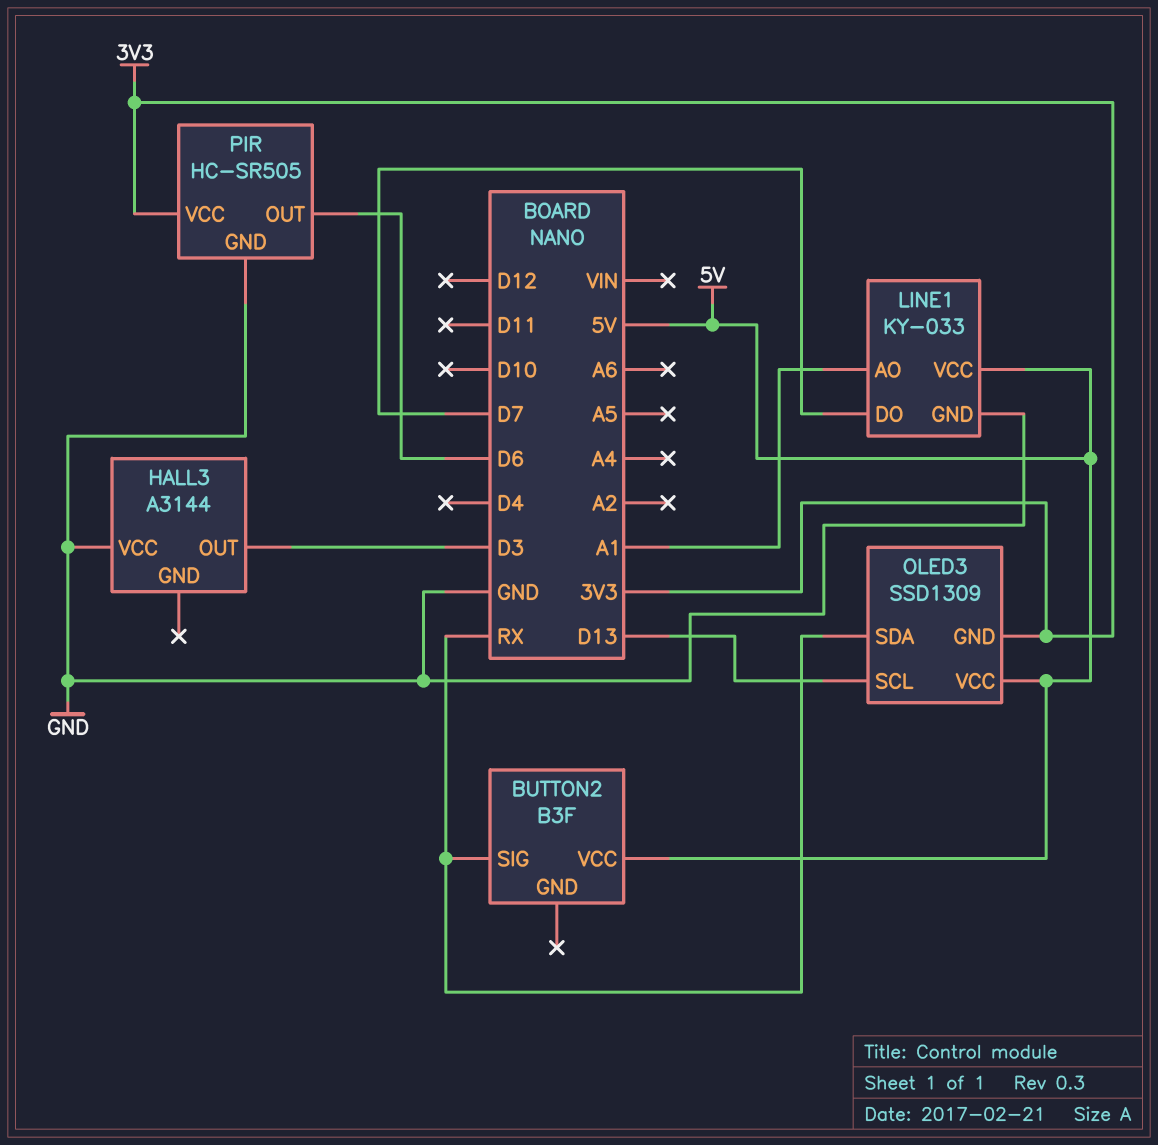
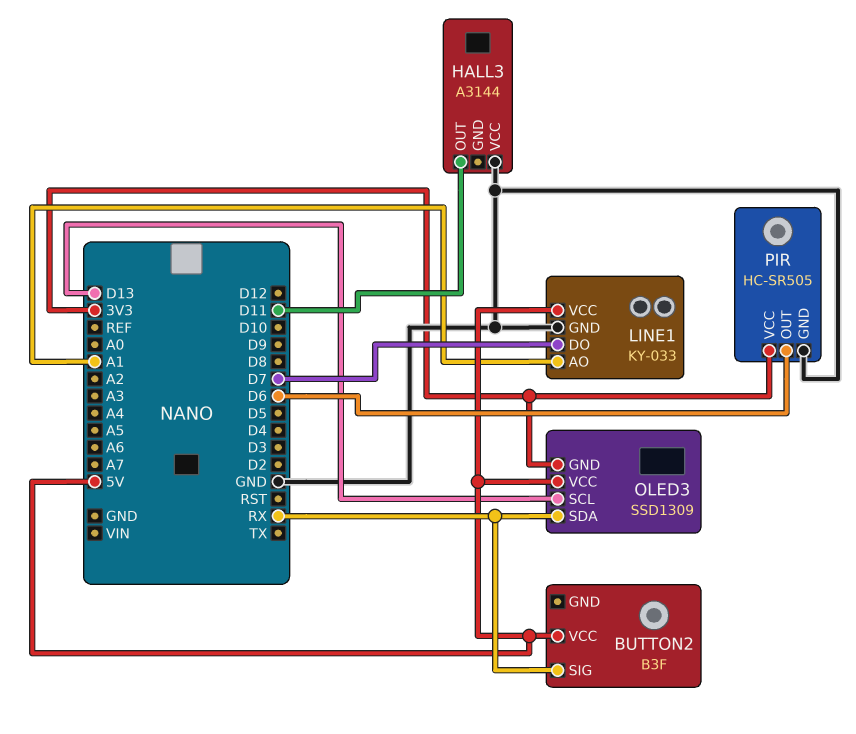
HALL3 pin OUT: D3 -> D11

